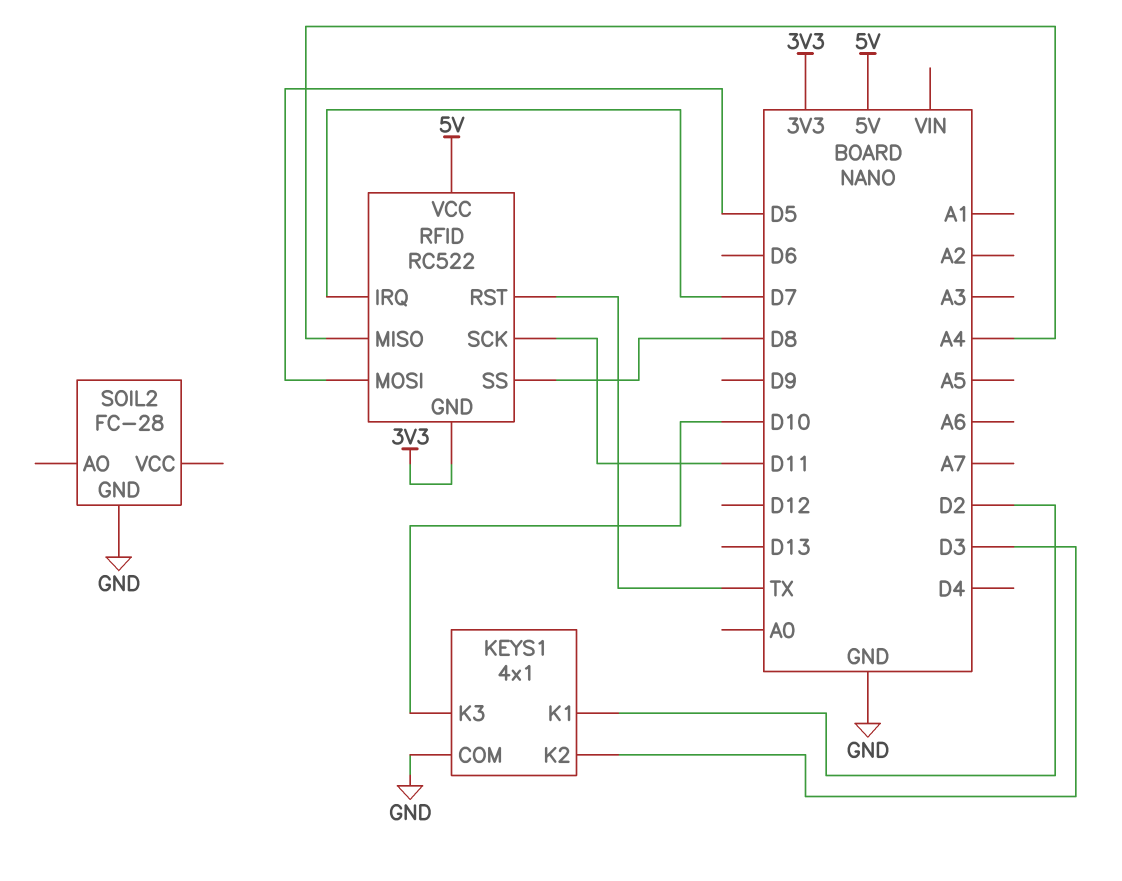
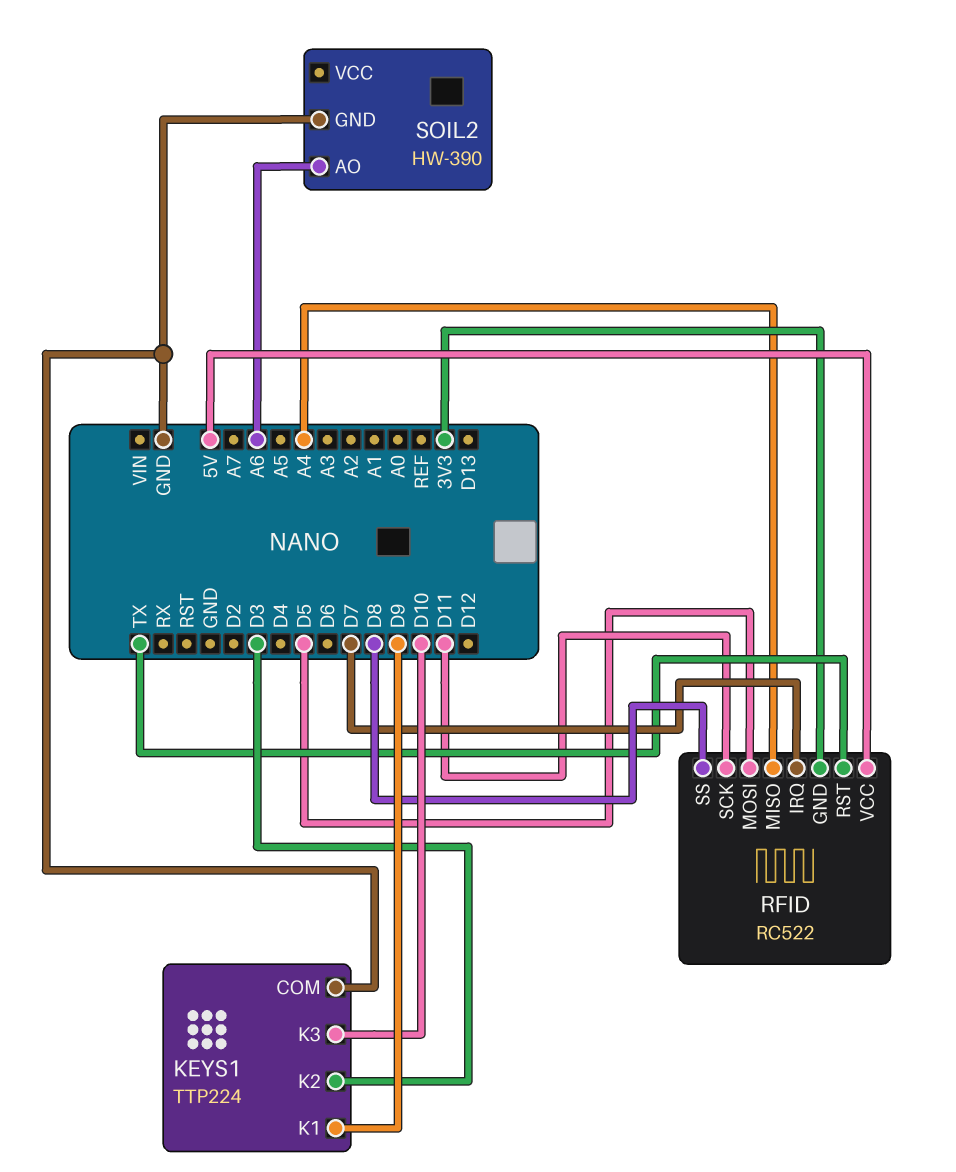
KEYS1: 4x1 -> TTP224
KEYS1 pin K1: D2 -> D9
SOIL2: FC-28 -> HW-390
SOIL2 pin AO: none -> A6

